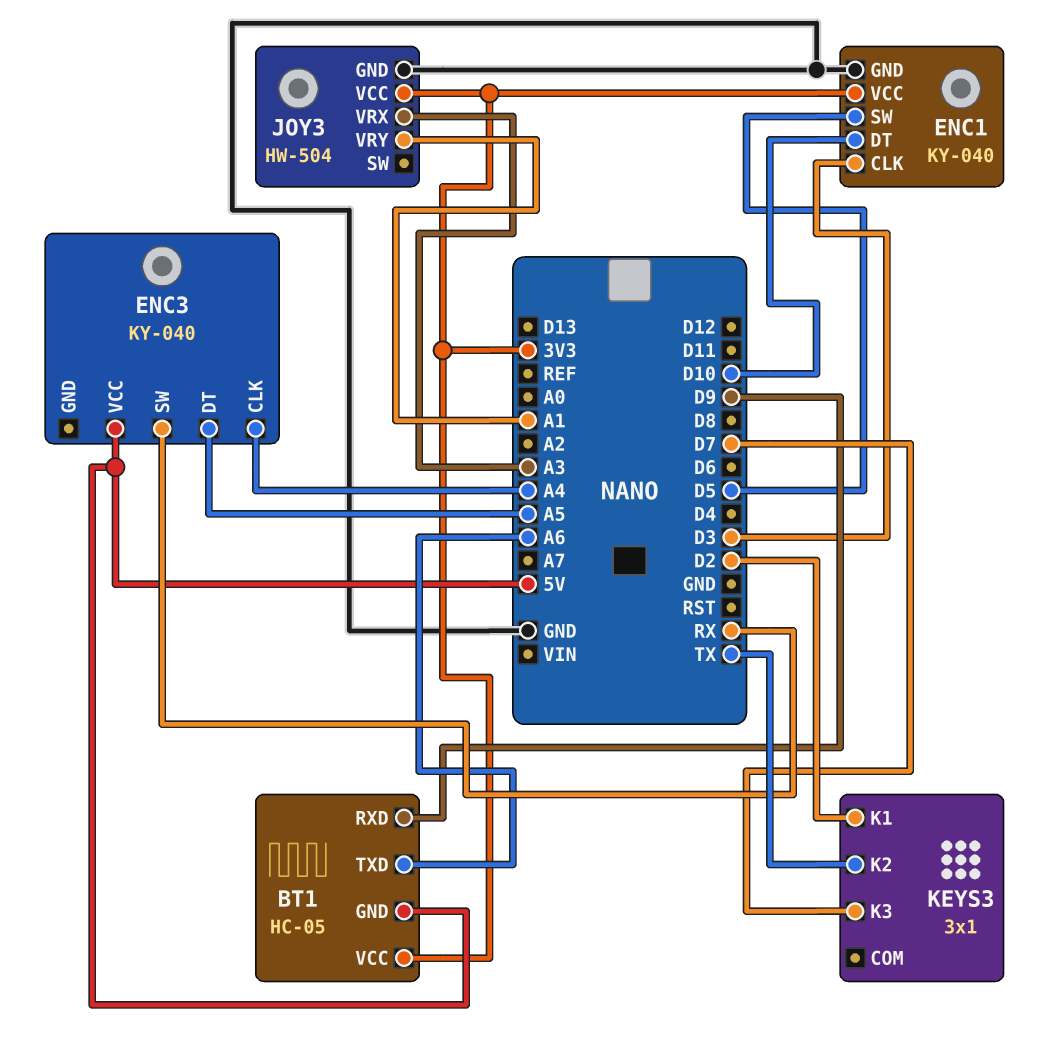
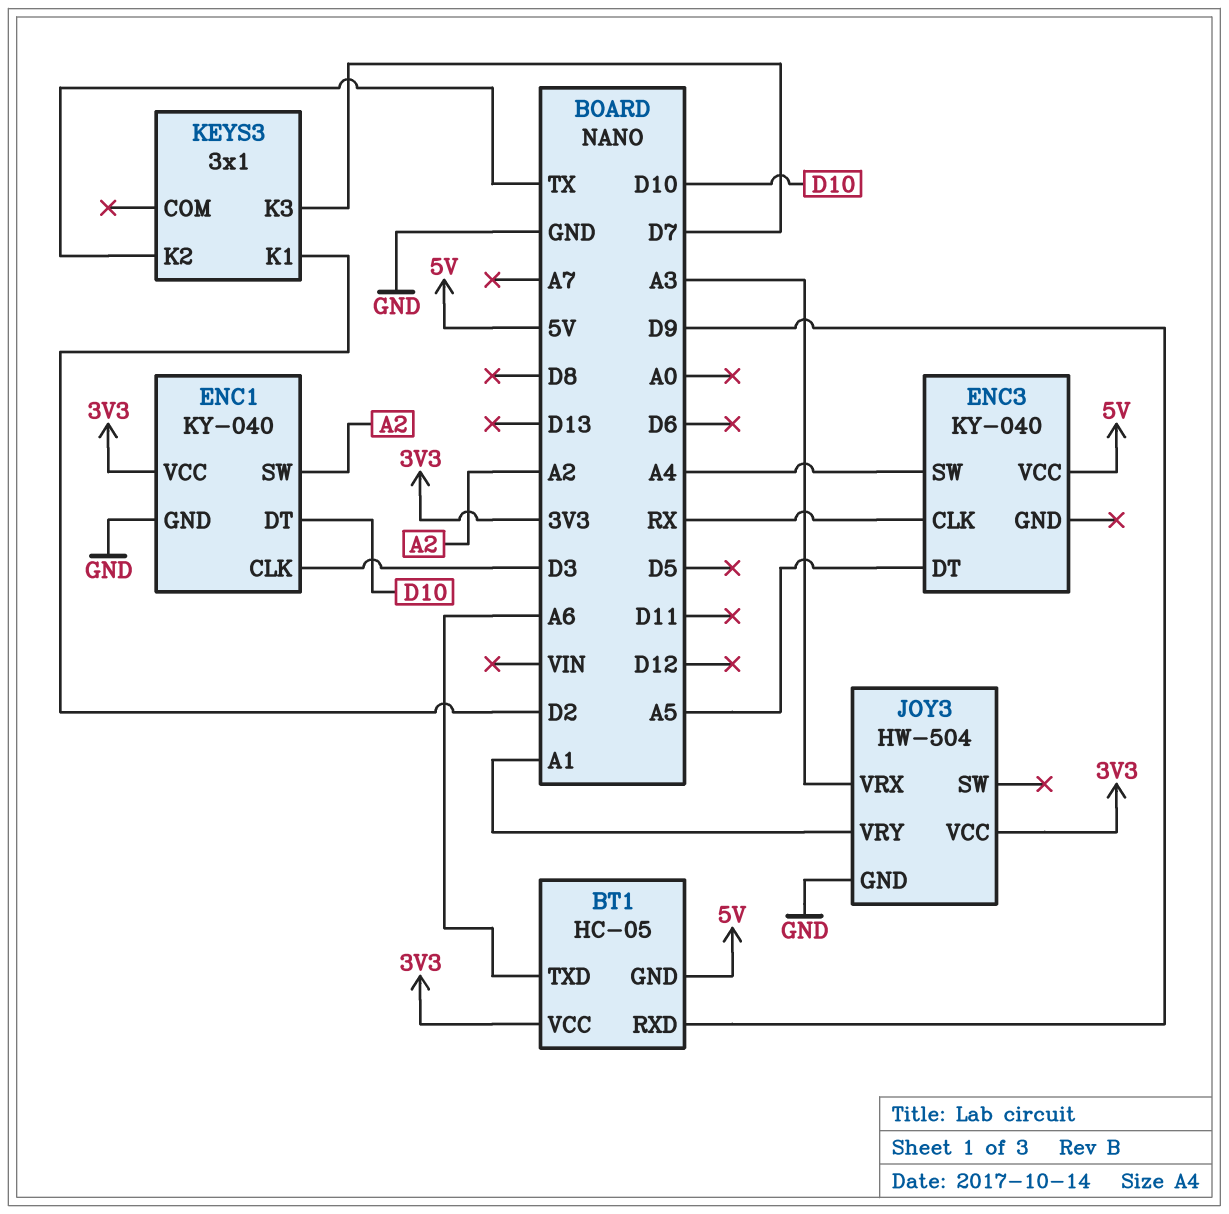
ENC1 pin SW: D5 -> A2
ENC3 pin CLK: A4 -> RX
ENC3 pin SW: RX -> A4

